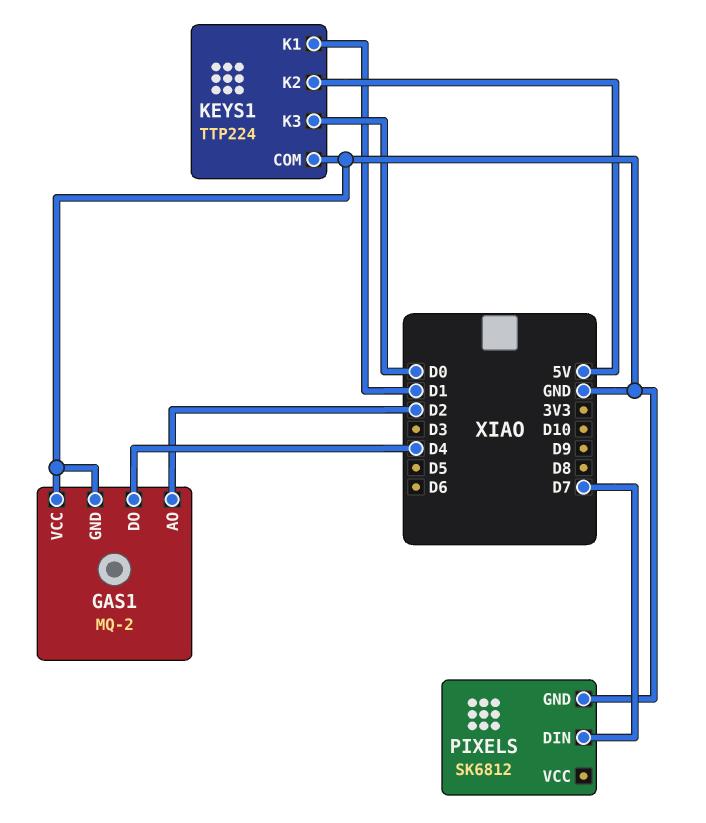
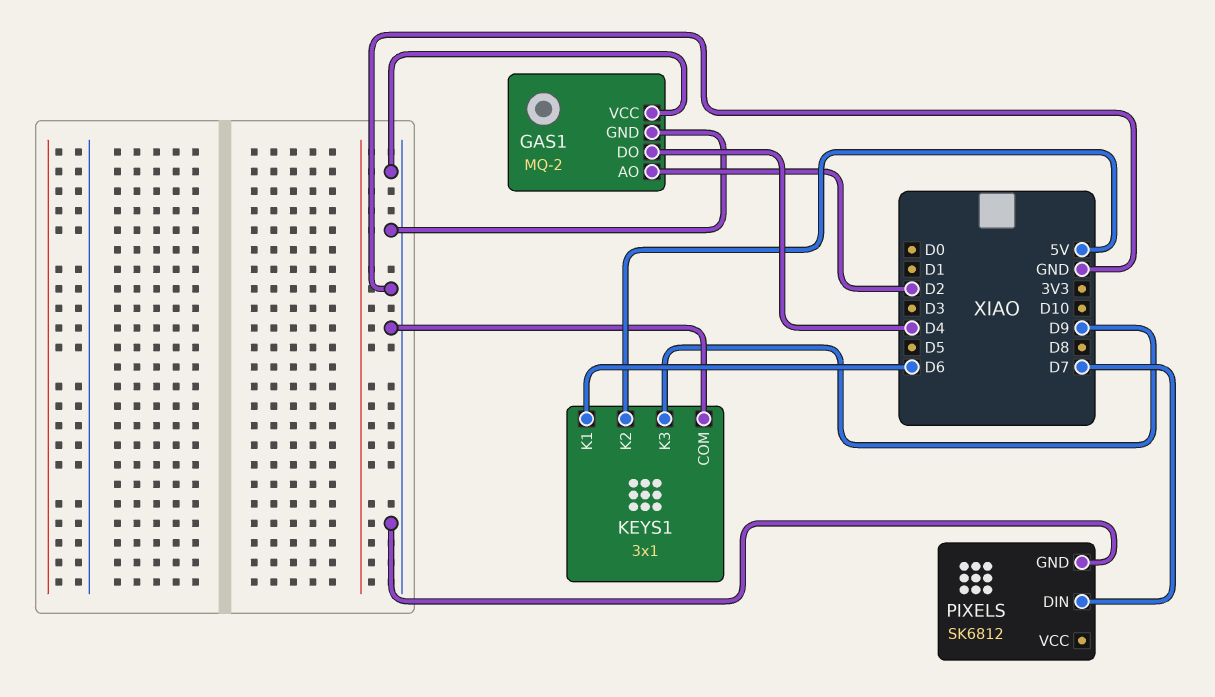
KEYS1: TTP224 -> 3x1
KEYS1 pin K1: D1 -> D6
KEYS1 pin K3: D0 -> D9

